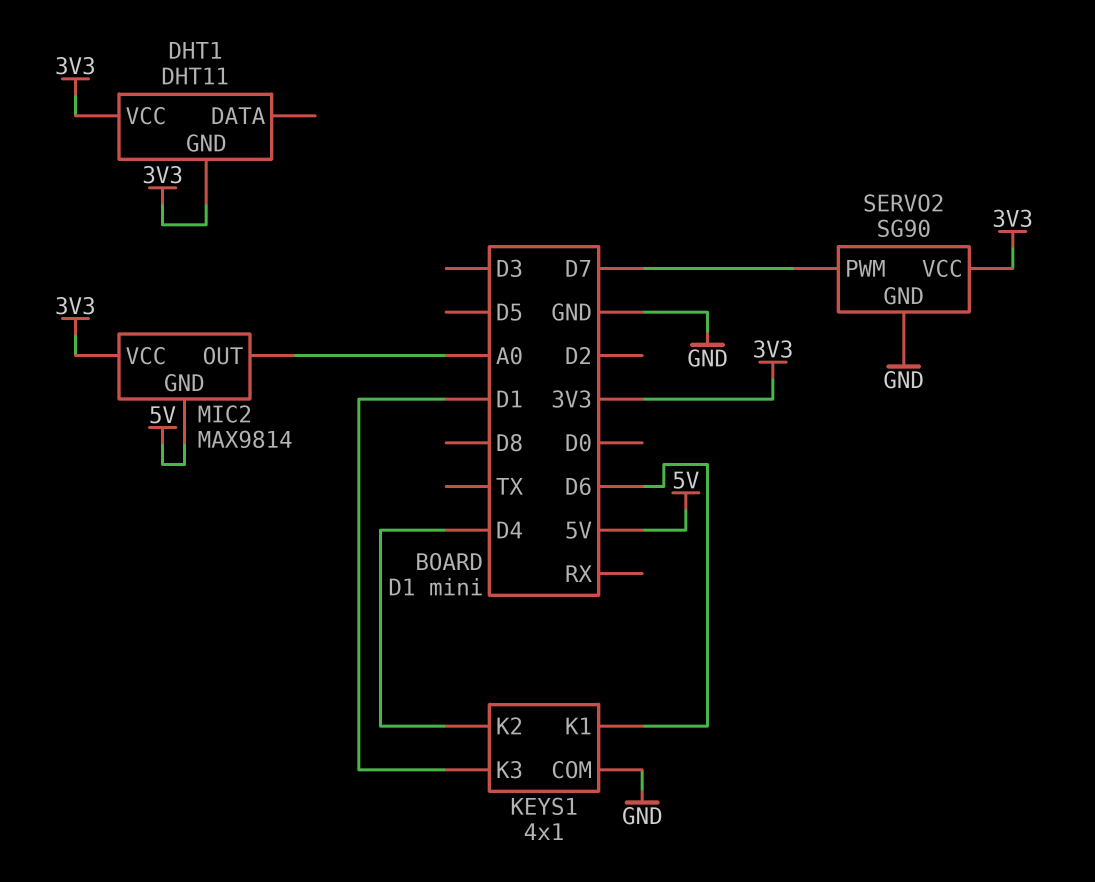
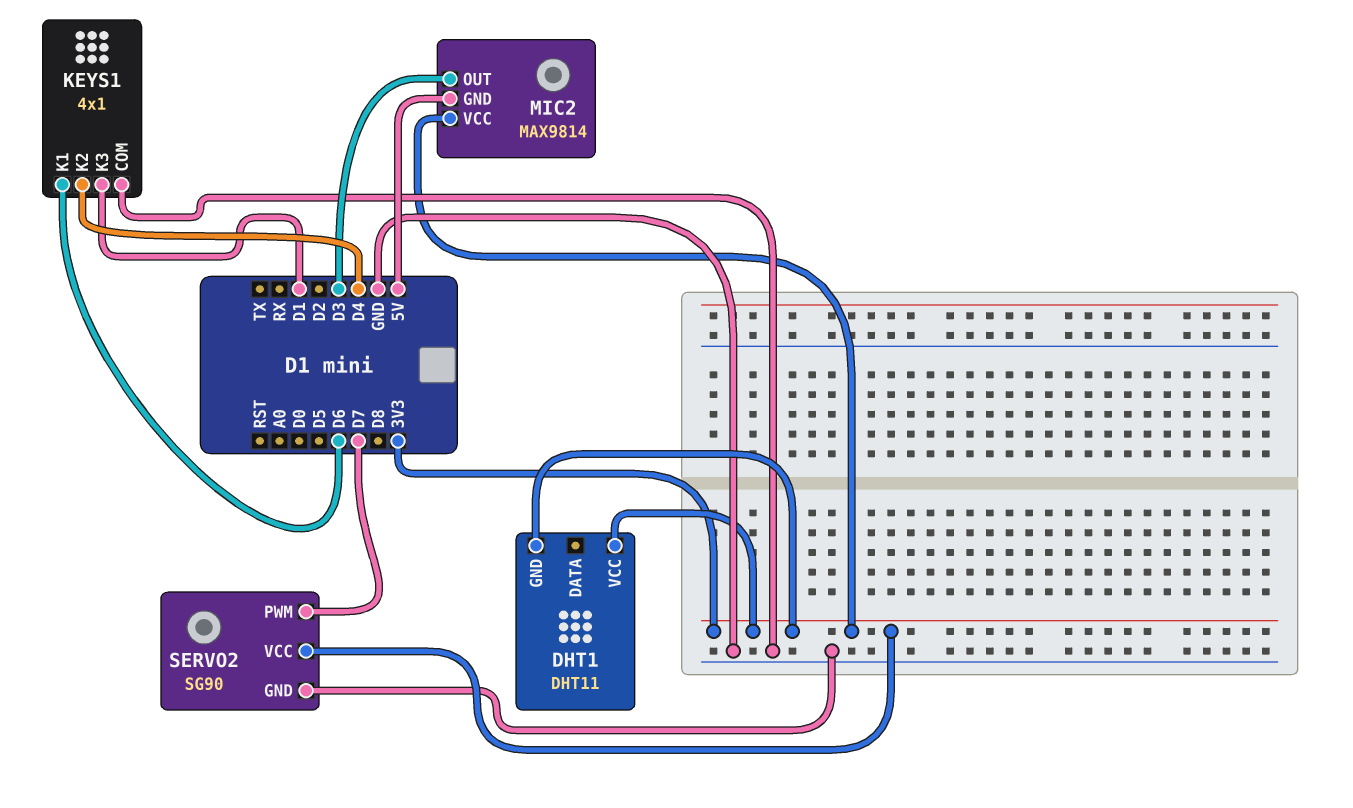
MIC2 pin OUT: A0 -> D3

